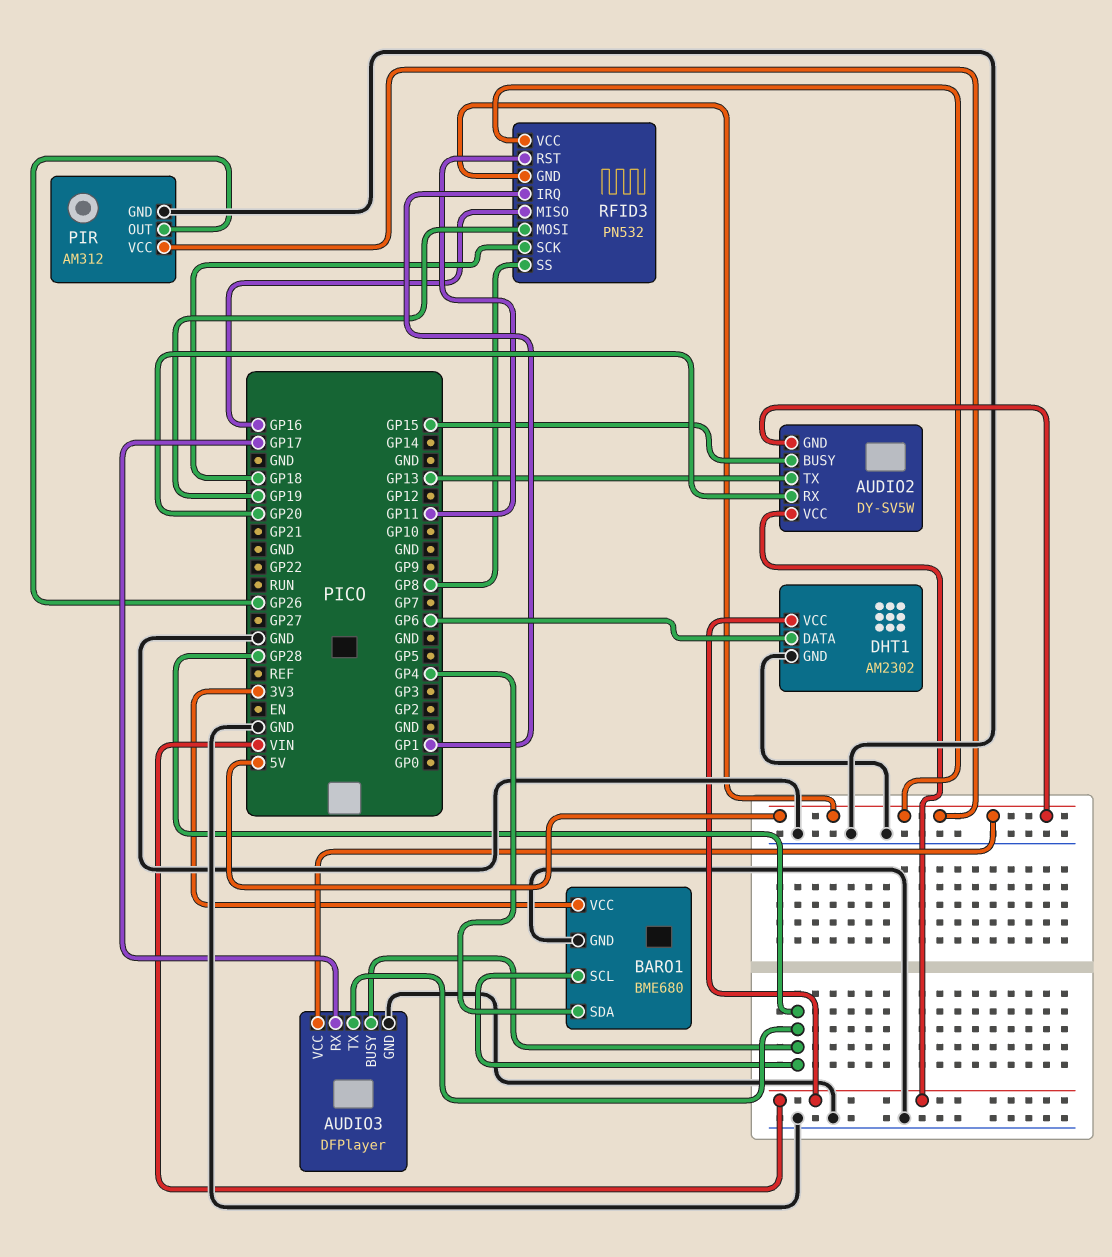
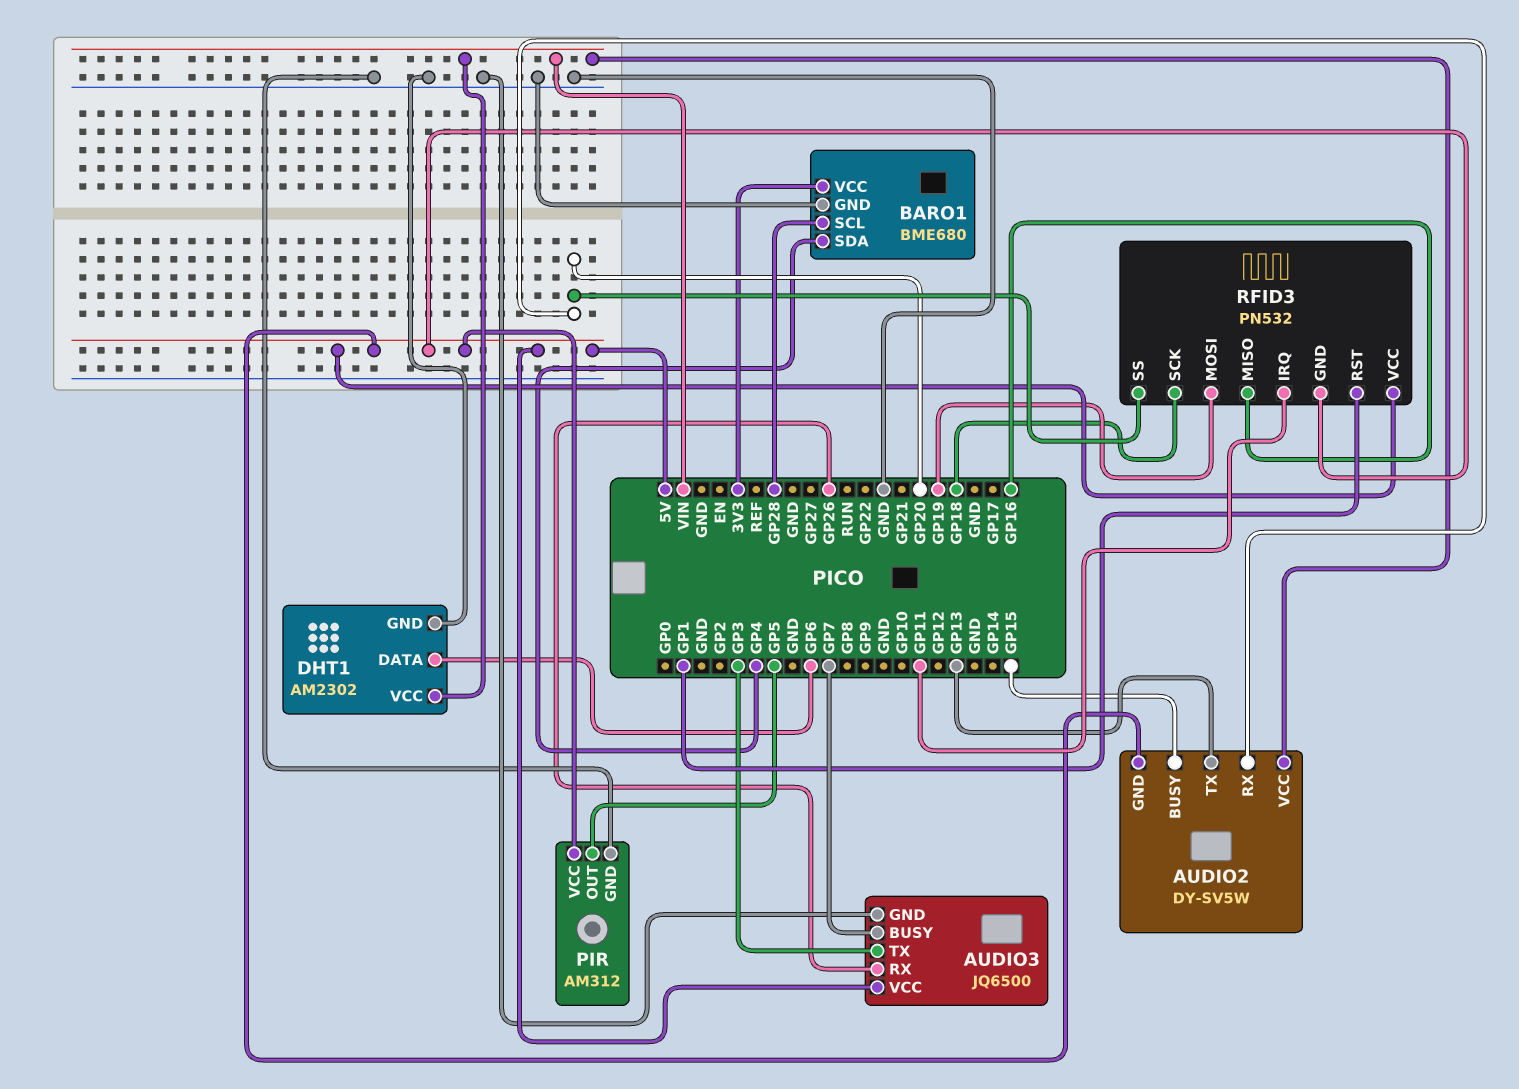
AUDIO3: DFPlayer -> JQ6500
AUDIO3 pin BUSY: GP28 -> GP7
AUDIO3 pin RX: GP17 -> GP26
AUDIO3 pin TX: GP28 -> GP3
PIR pin OUT: GP26 -> GP5
RFID3 pin IRQ: GP1 -> GP11
RFID3 pin RST: GP11 -> GP1
RFID3 pin SS: GP8 -> GP20

